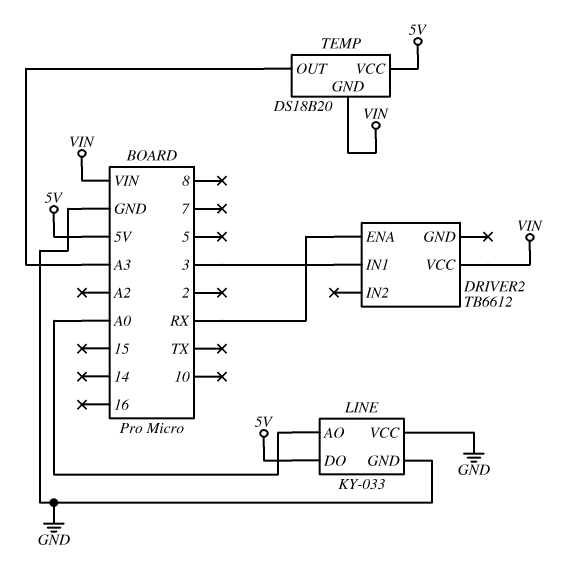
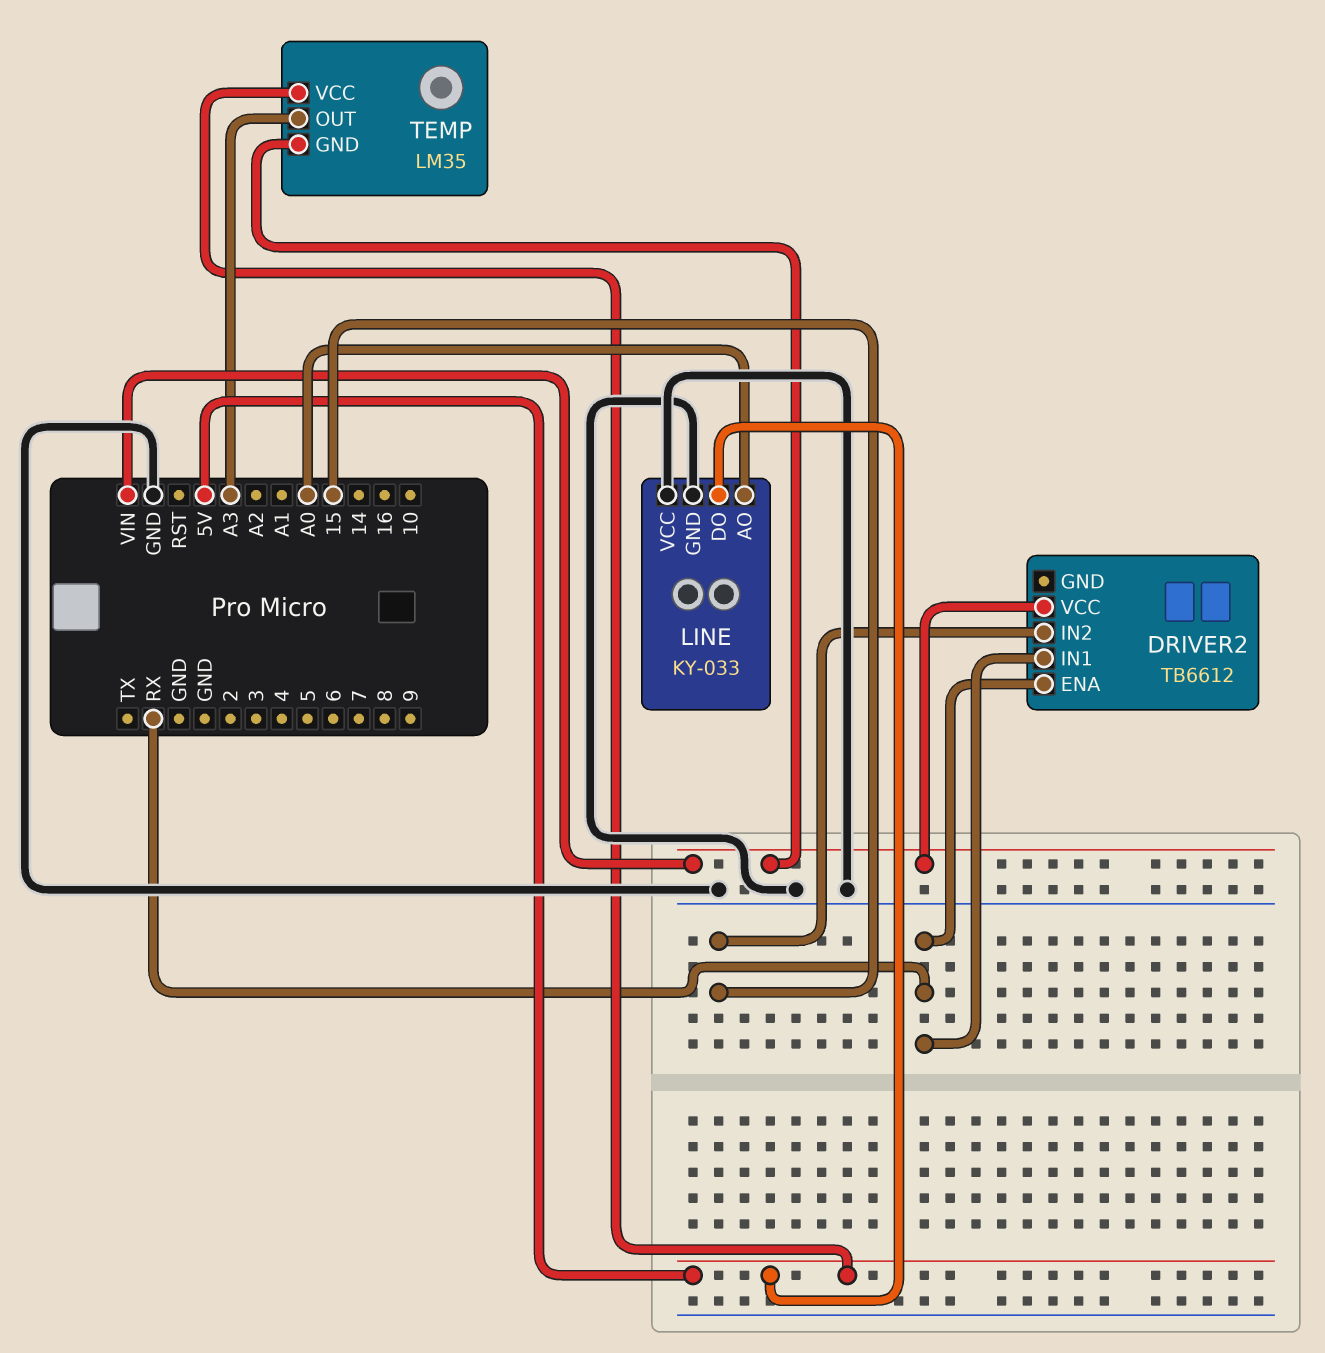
DRIVER2 pin IN1: 3 -> RX
DRIVER2 pin IN2: none -> 15
TEMP: DS18B20 -> LM35

